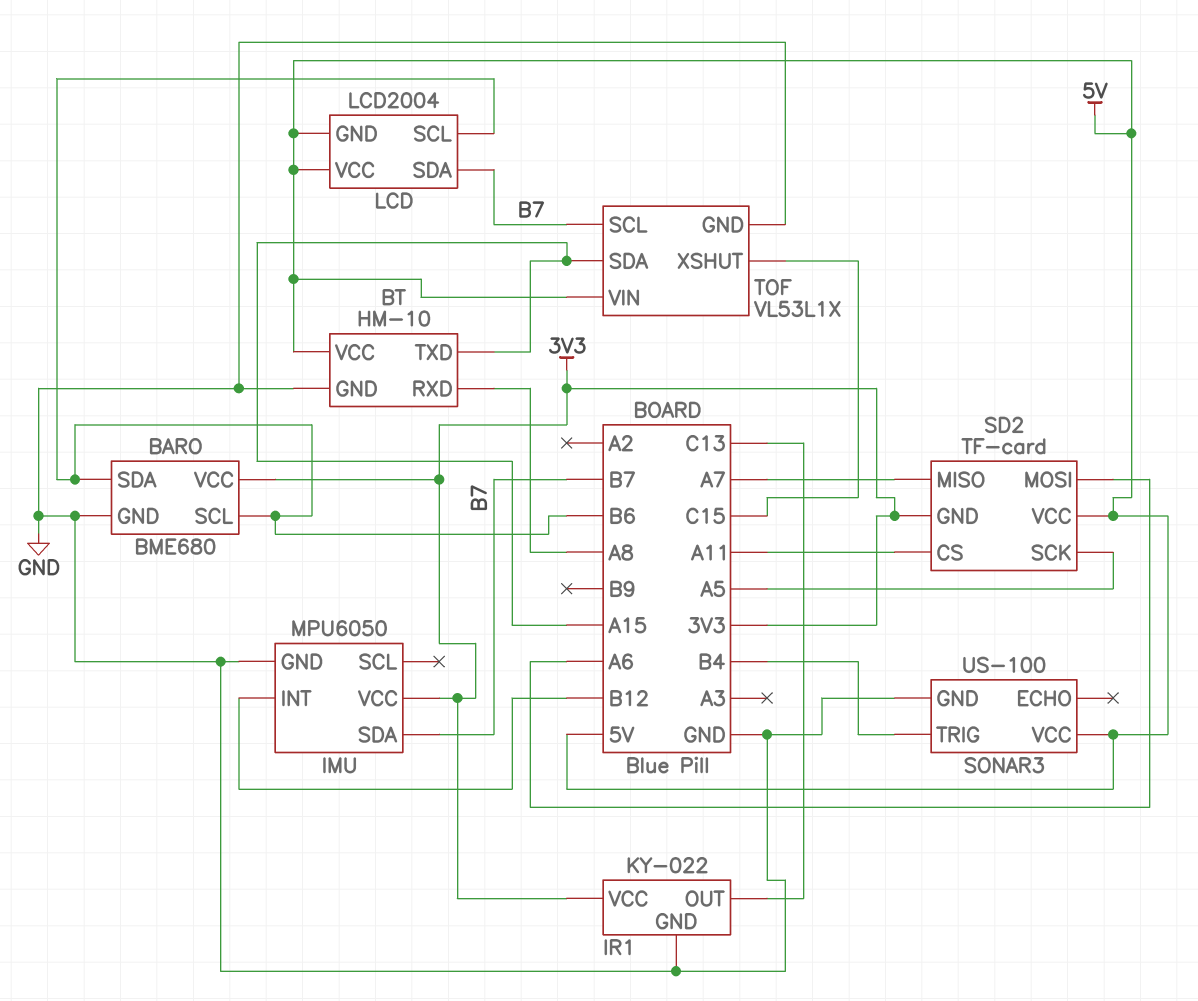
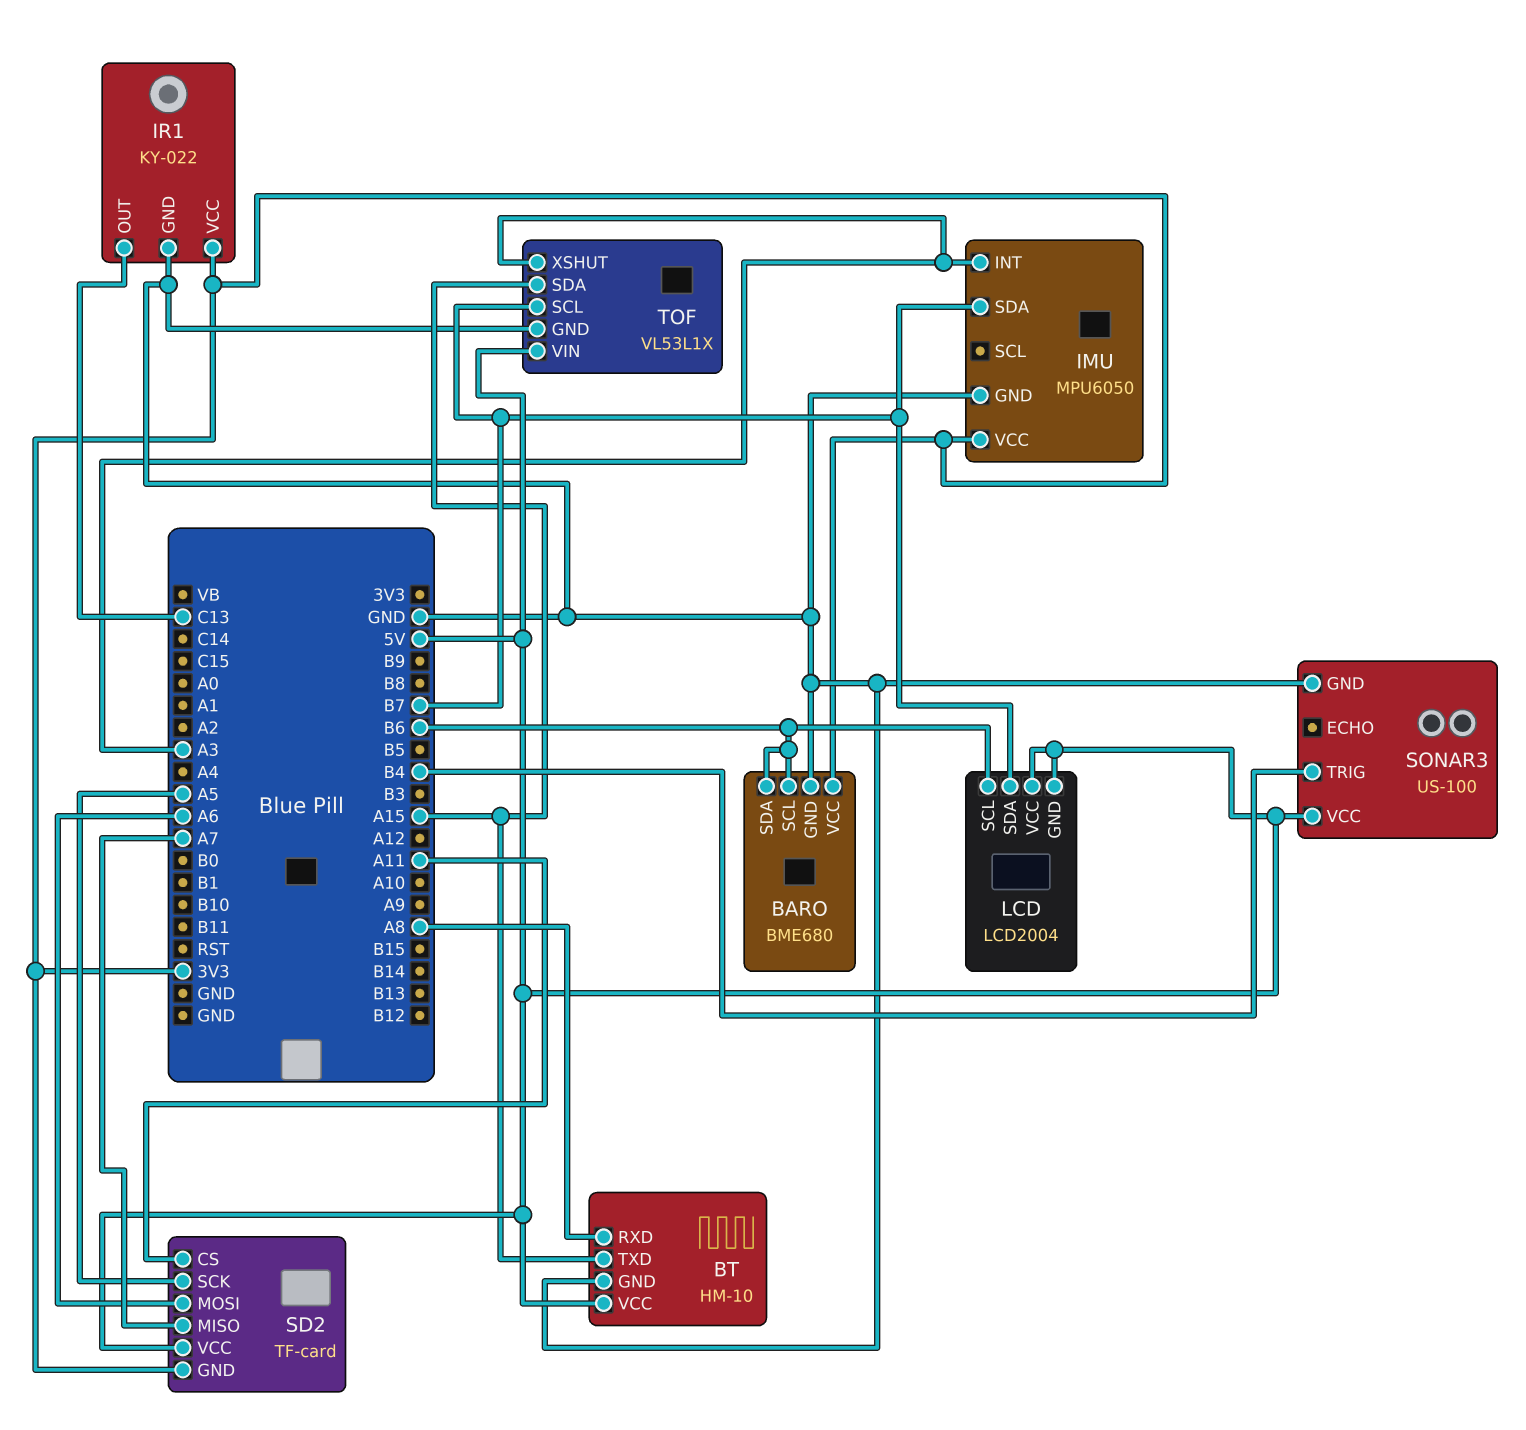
IMU pin INT: B12 -> A3
TOF pin XSHUT: C15 -> A3

